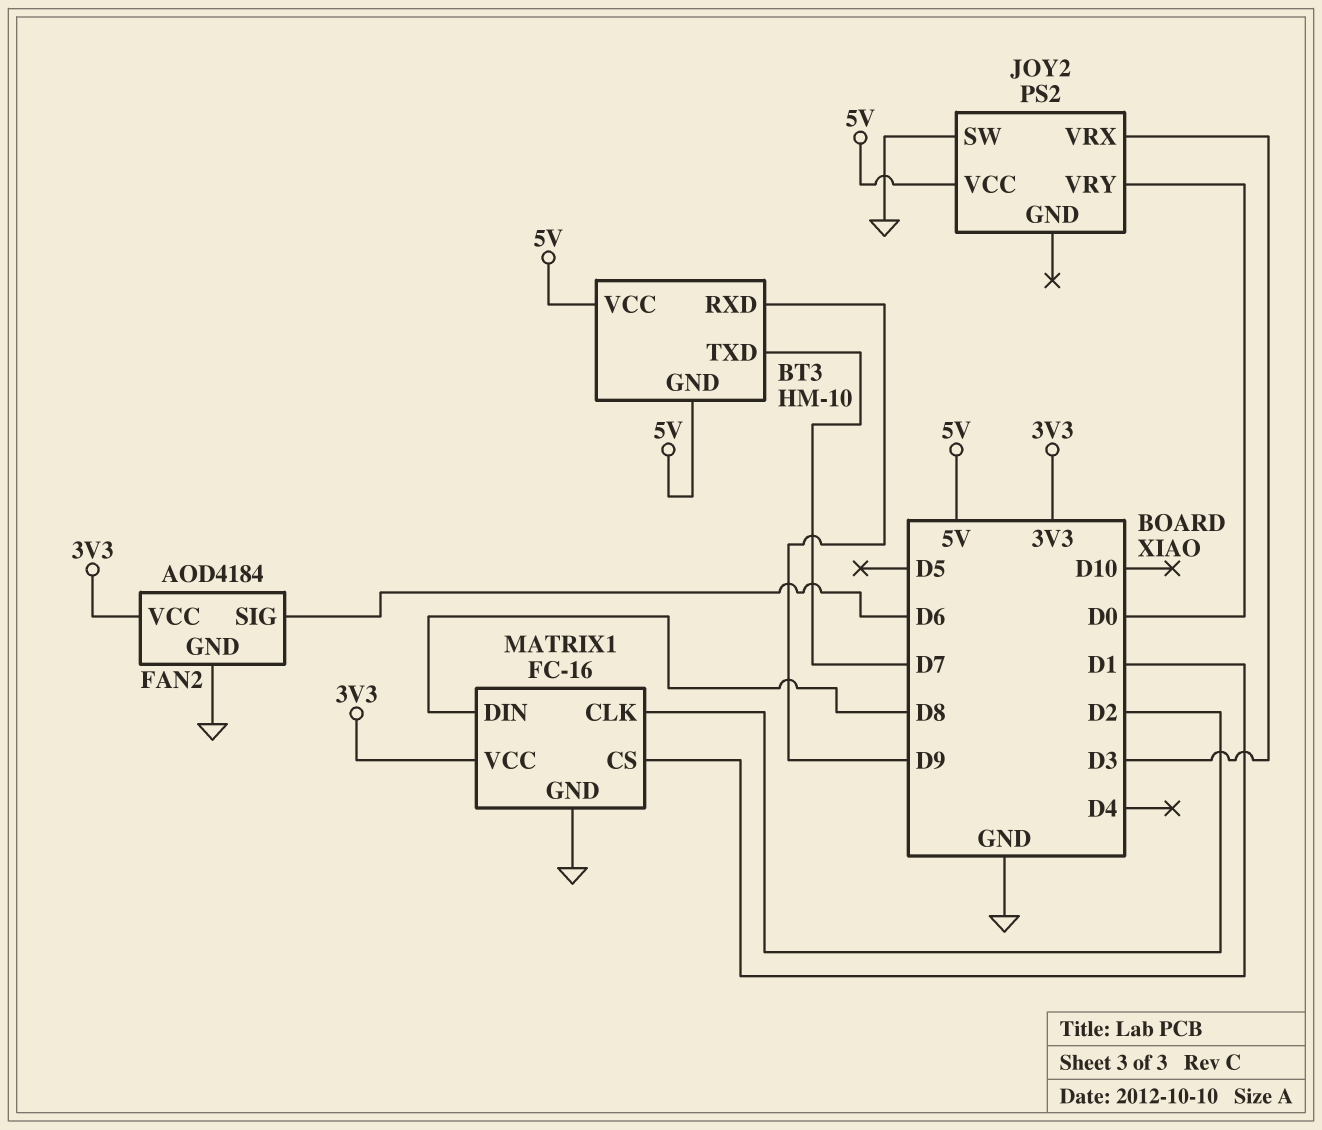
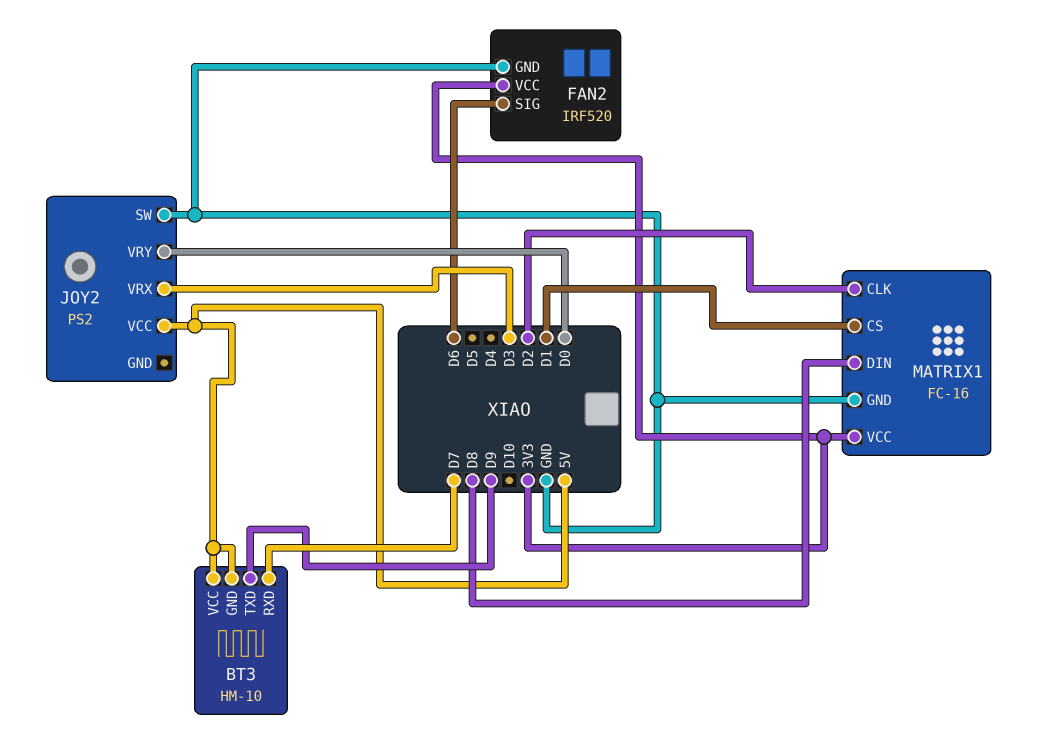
BT3 pin RXD: D9 -> D7
BT3 pin TXD: D7 -> D9
FAN2: AOD4184 -> IRF520

